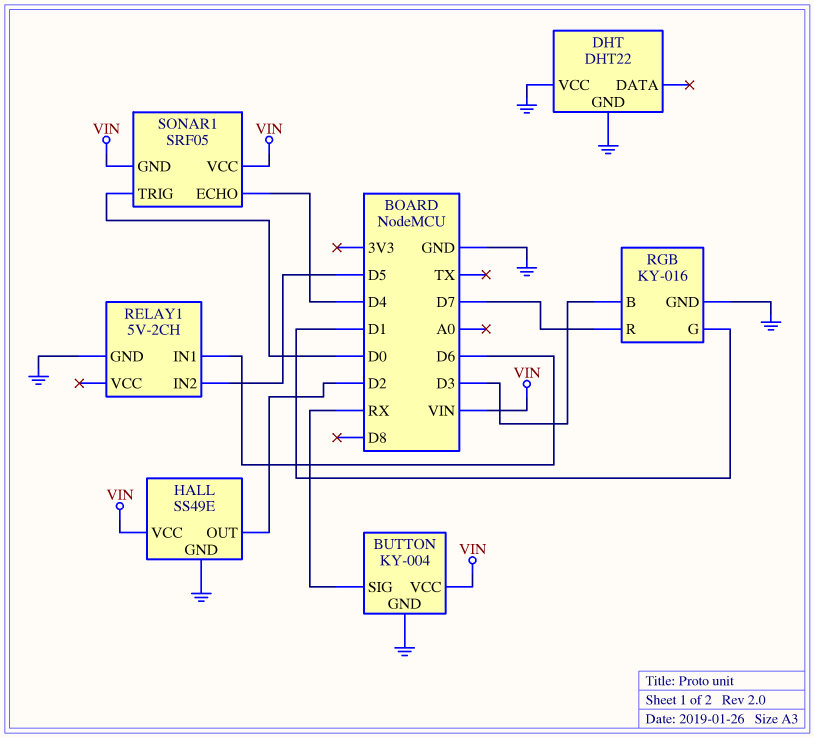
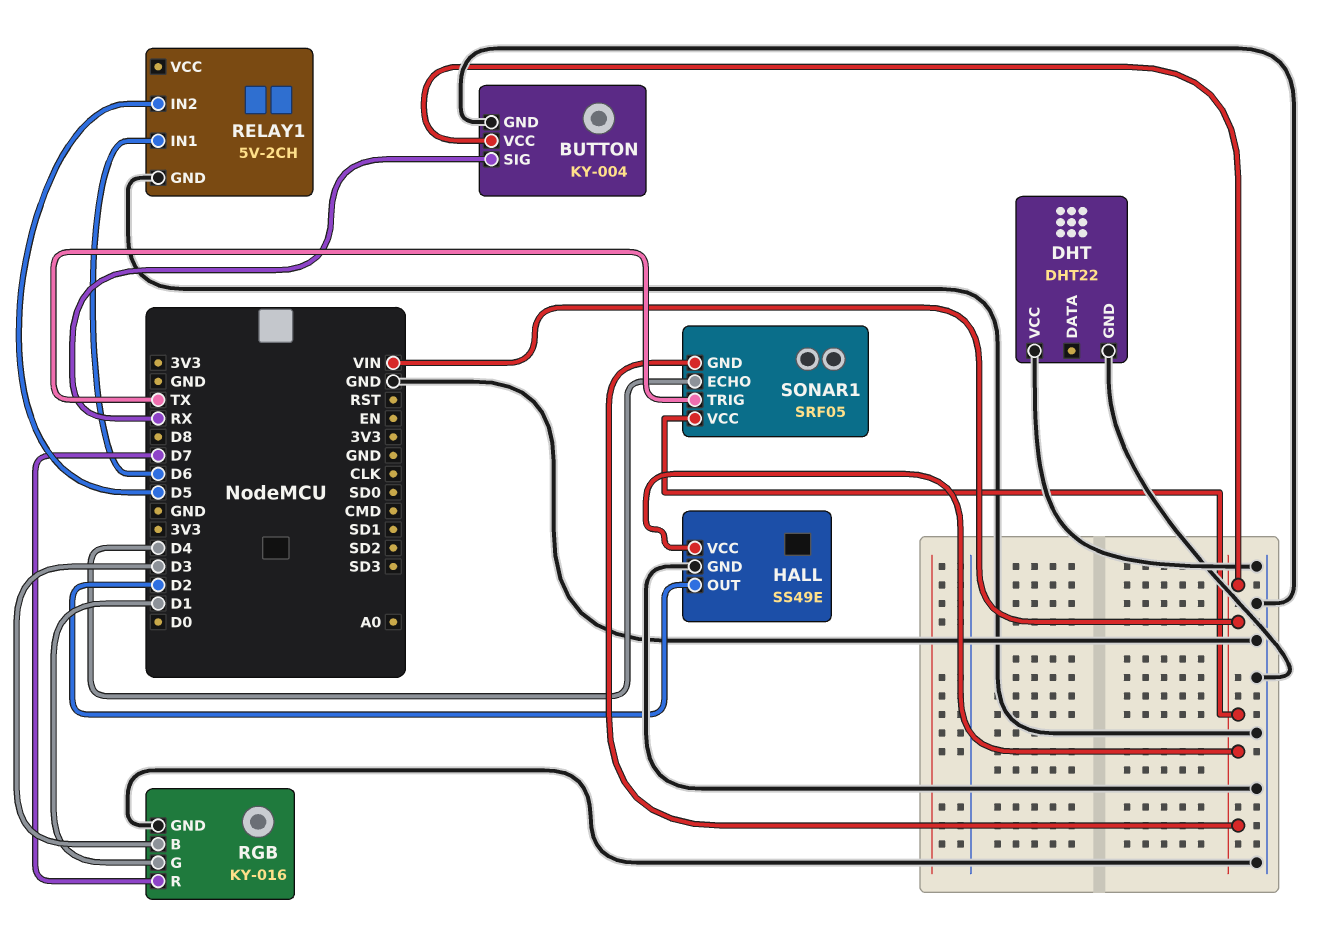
SONAR1 pin TRIG: D0 -> TX

